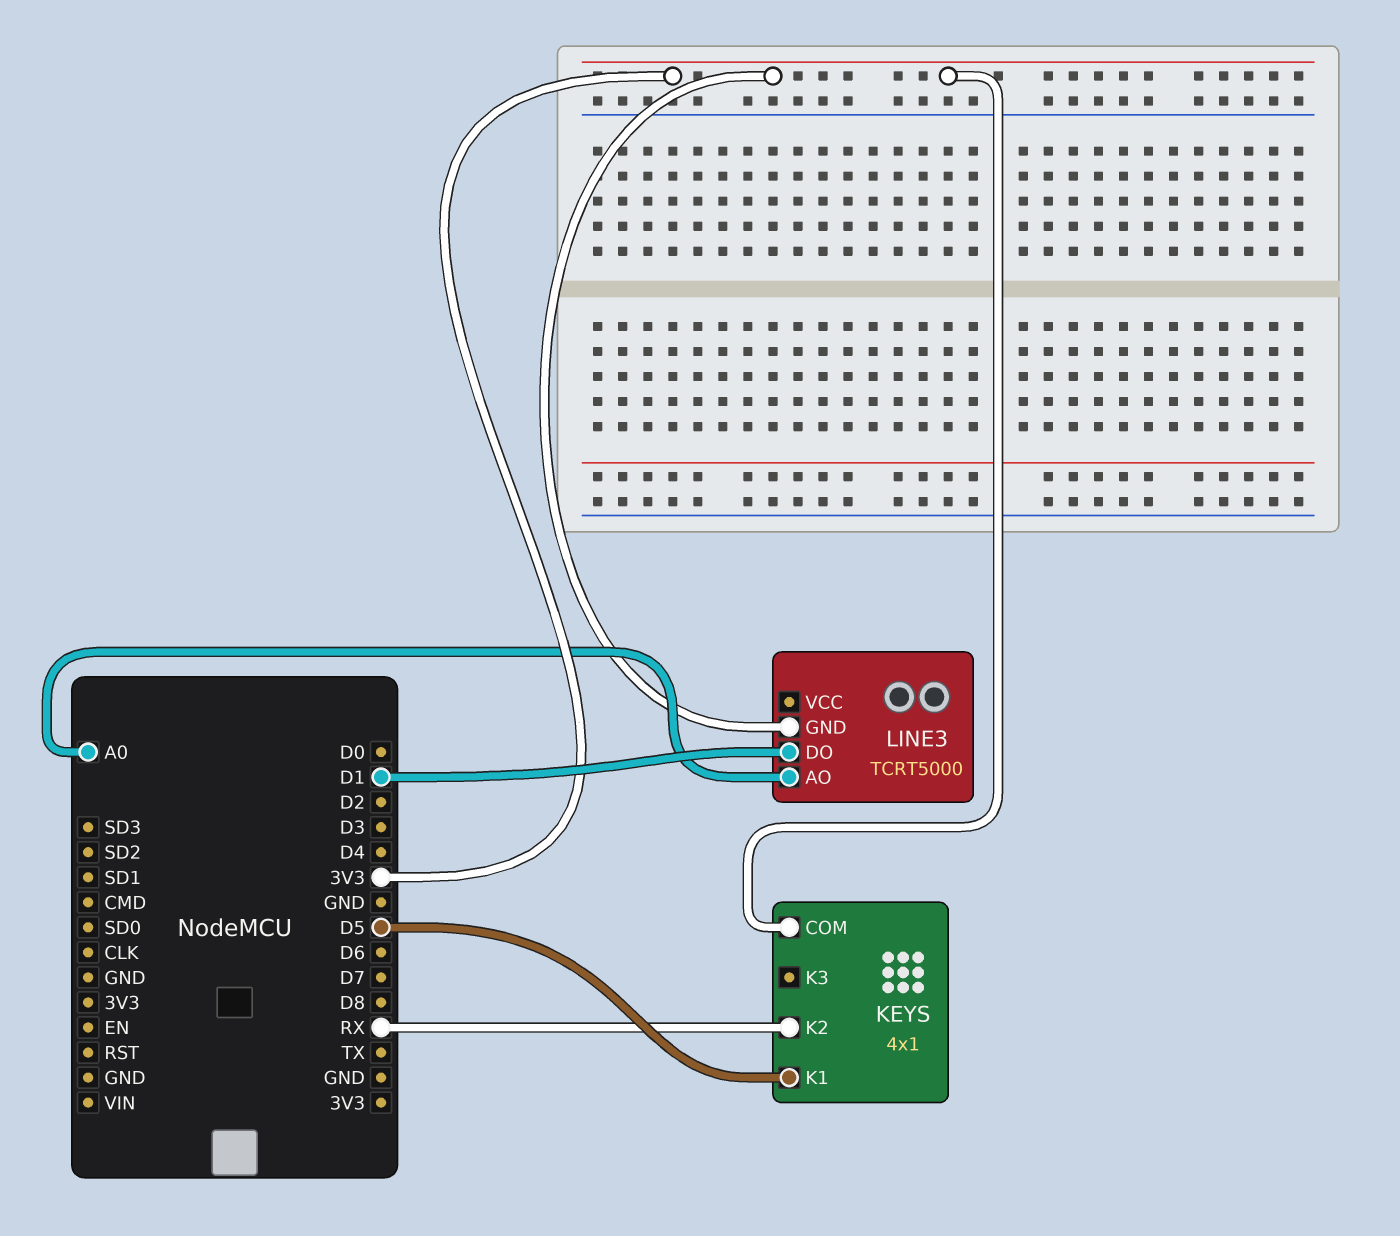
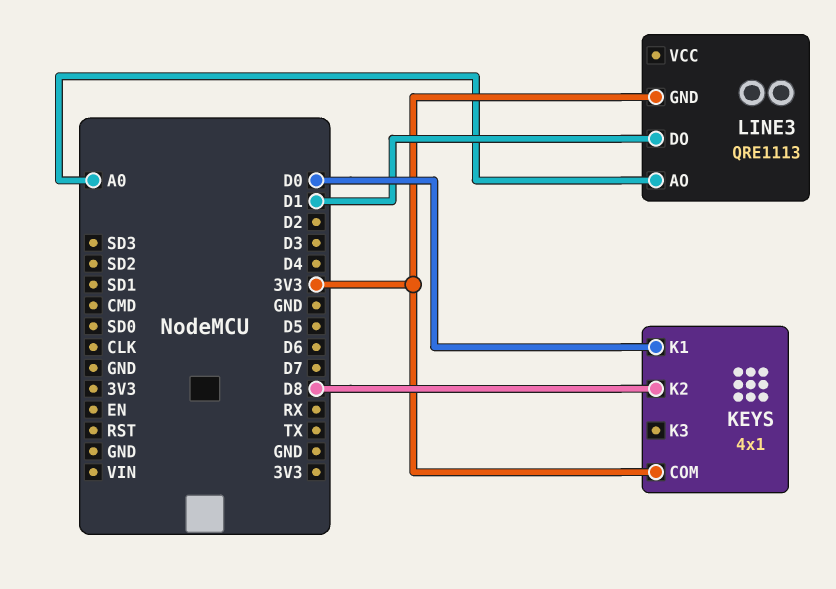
KEYS pin K1: D5 -> D0
KEYS pin K2: RX -> D8
LINE3: TCRT5000 -> QRE1113

